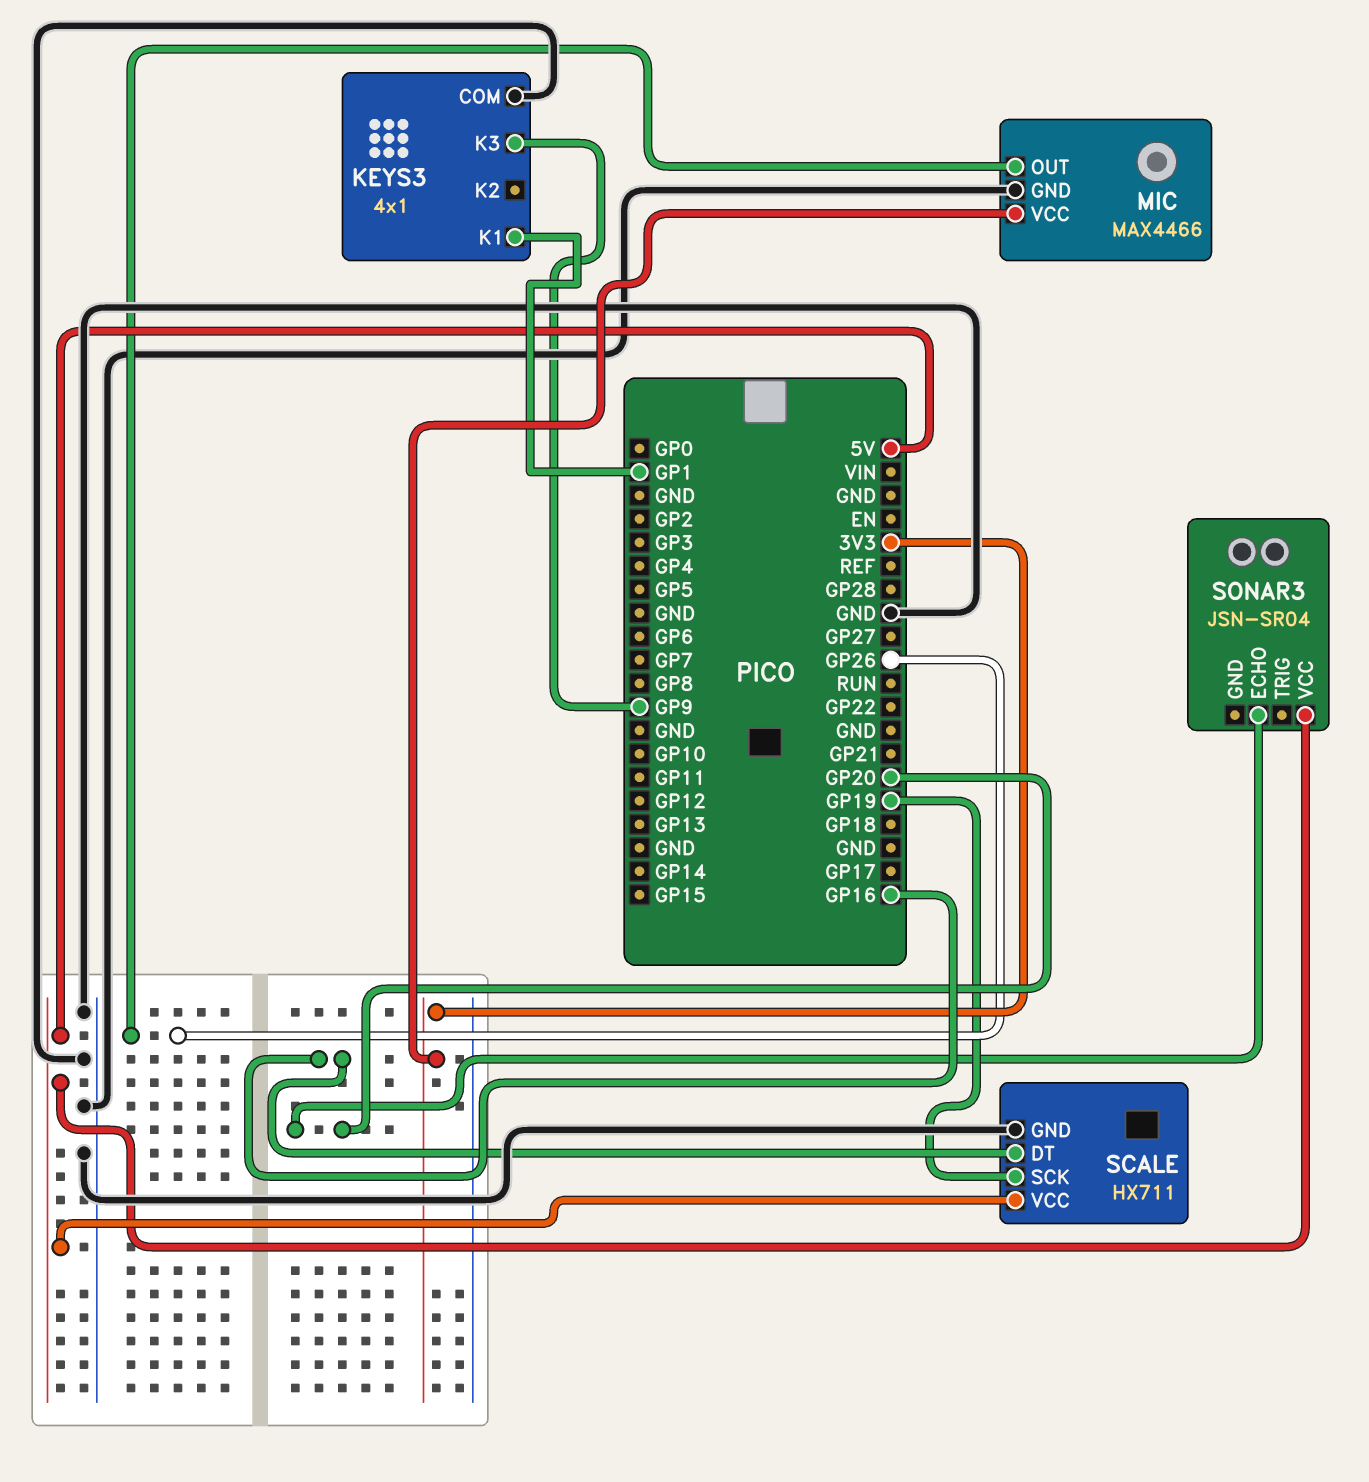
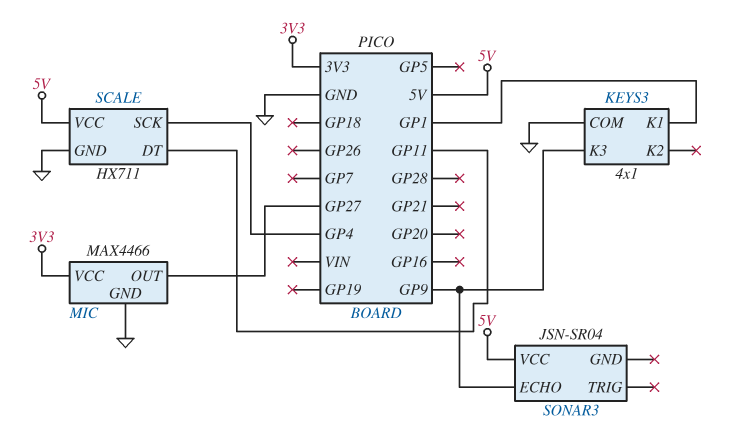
MIC pin OUT: GP26 -> GP27
SCALE pin DT: GP16 -> GP11
SCALE pin SCK: GP19 -> GP4
SONAR3 pin ECHO: GP20 -> GP9

